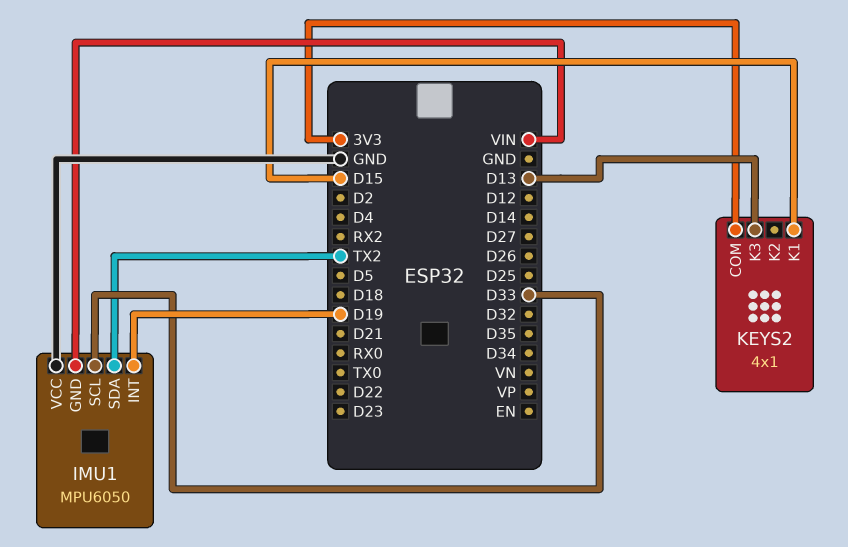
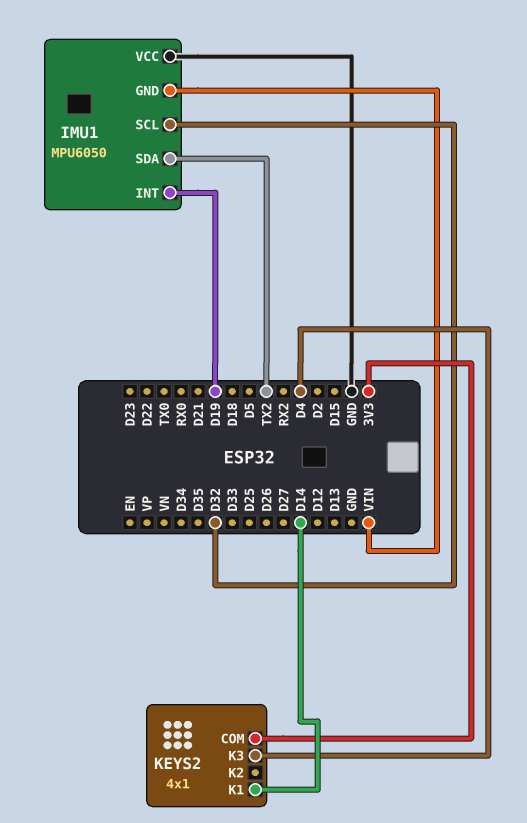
IMU1 pin SCL: D33 -> D32
KEYS2 pin K1: D15 -> D14
KEYS2 pin K3: D13 -> D4

